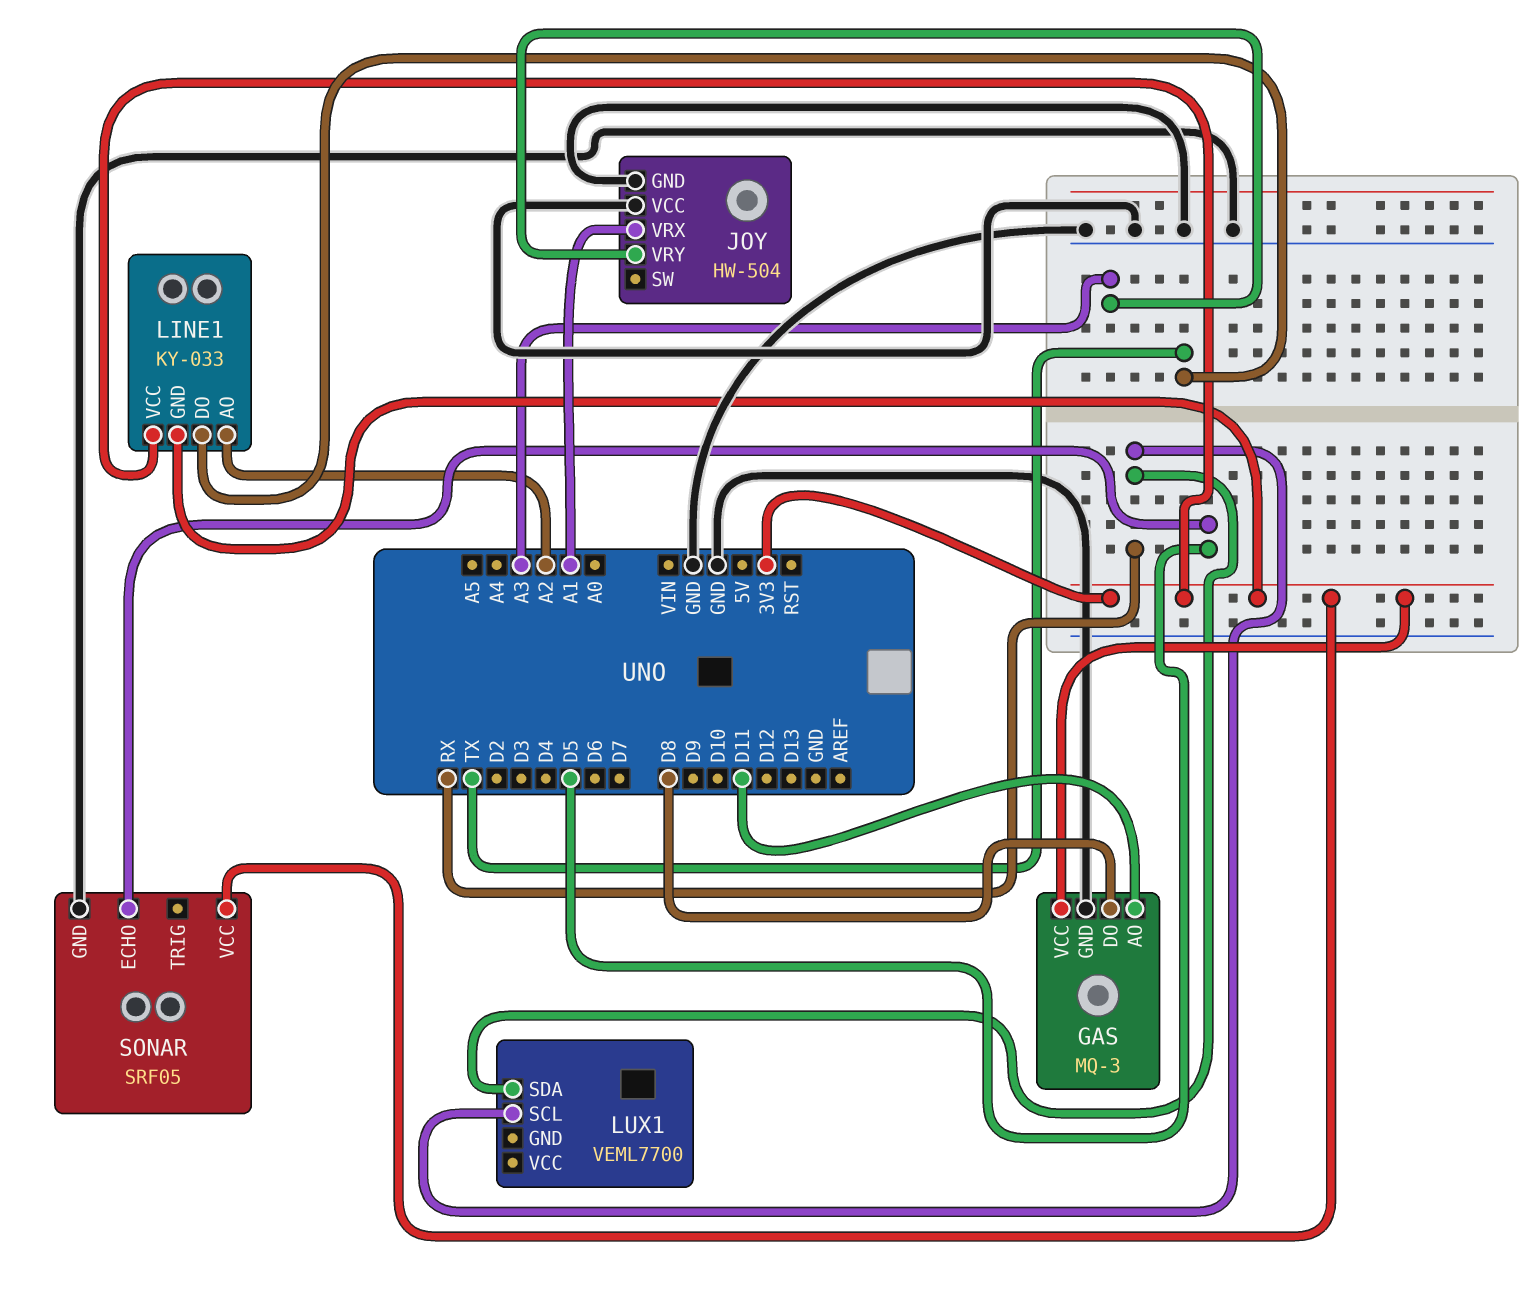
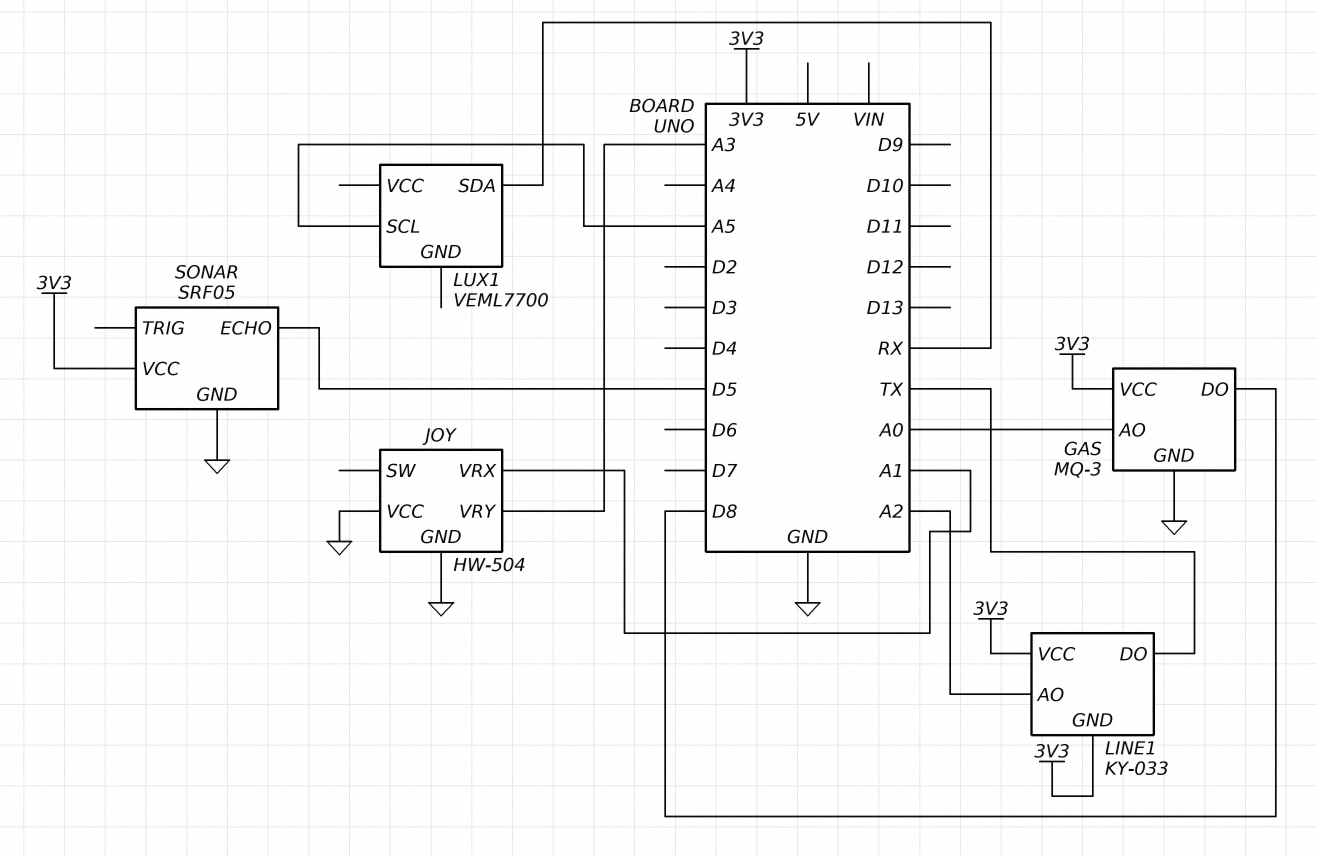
GAS pin AO: D11 -> A0
LUX1 pin SCL: RX -> A5

